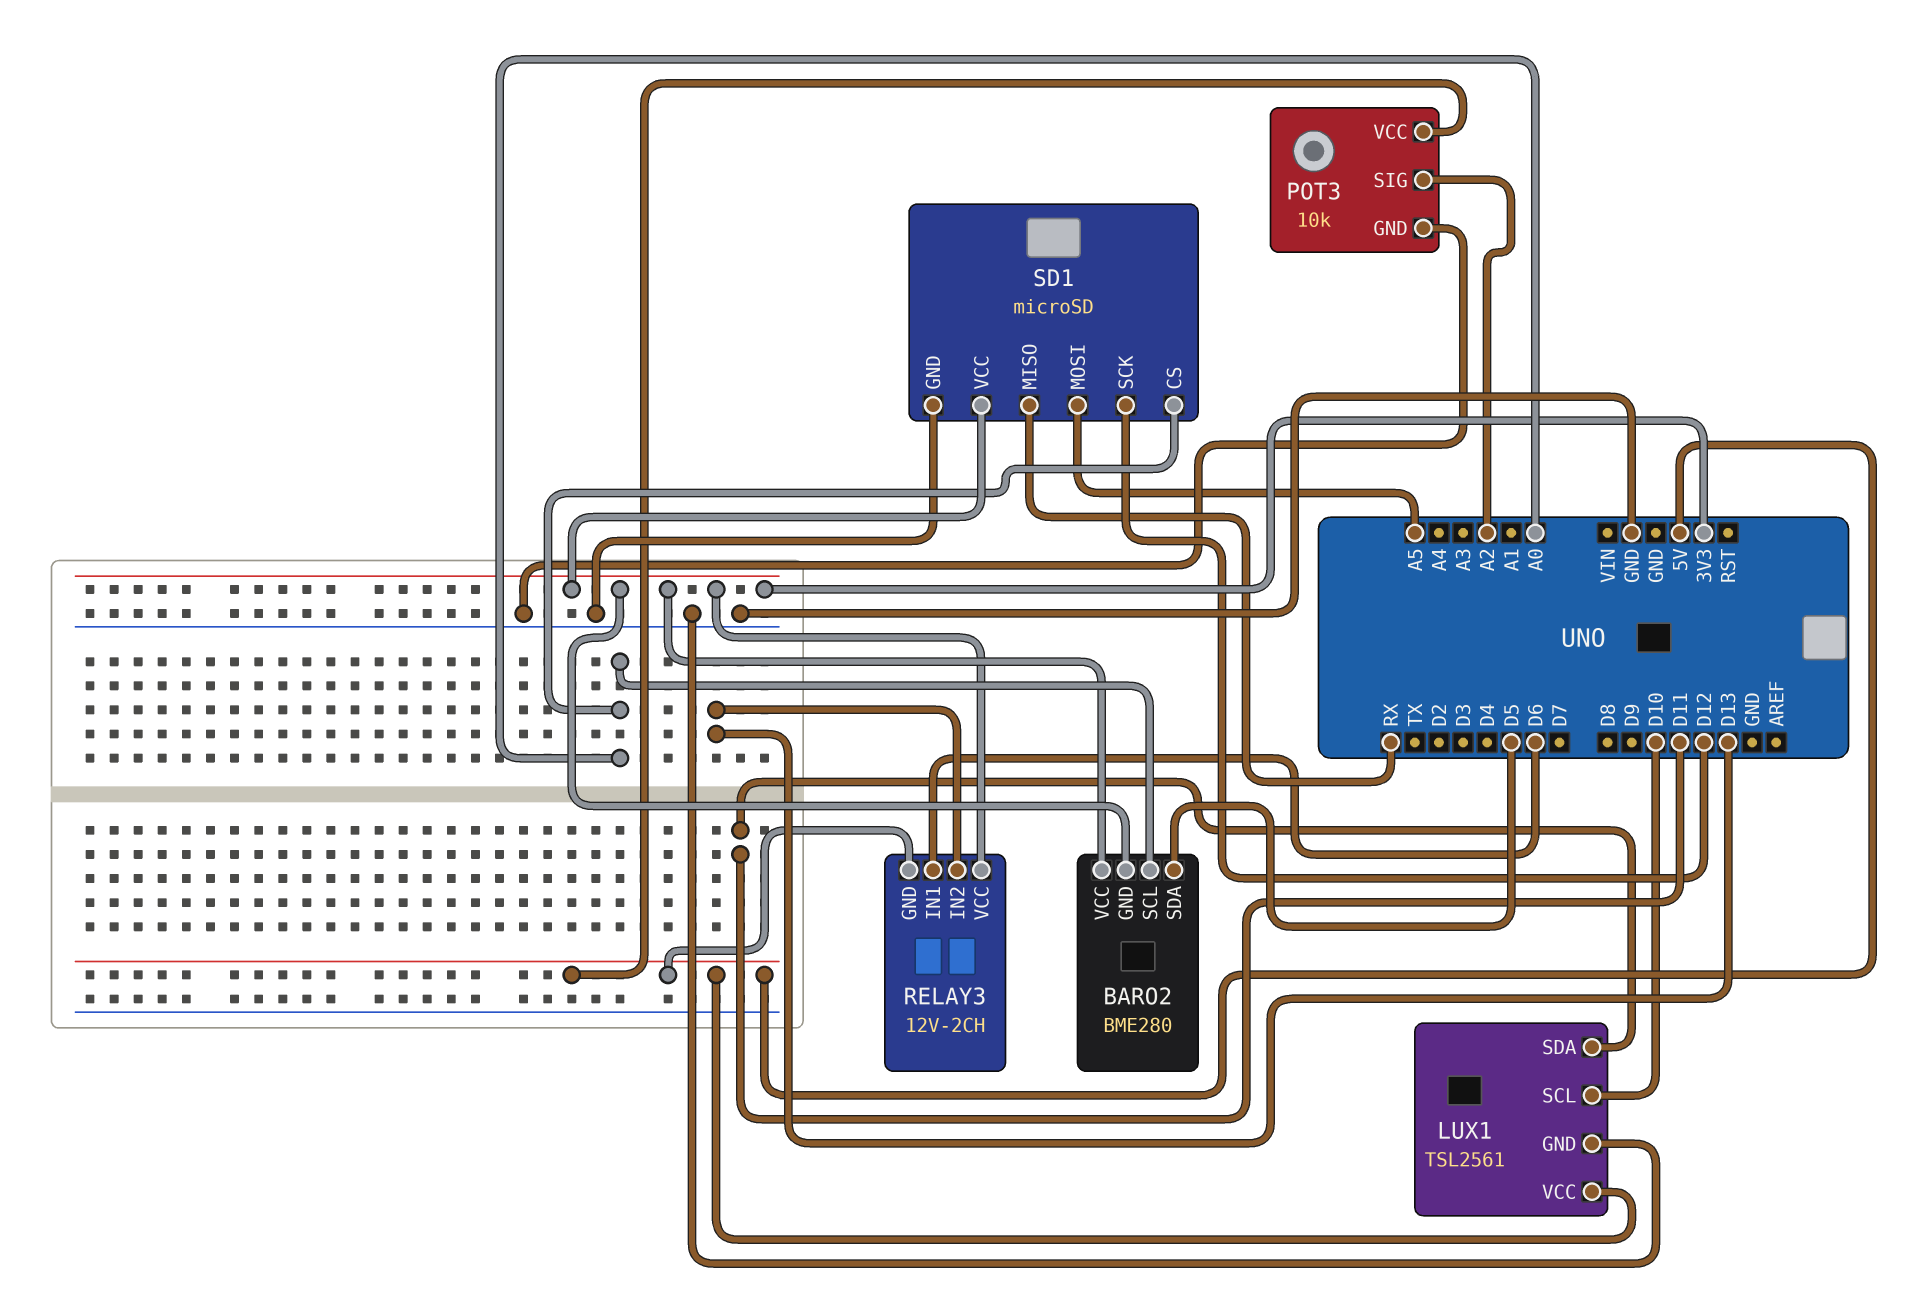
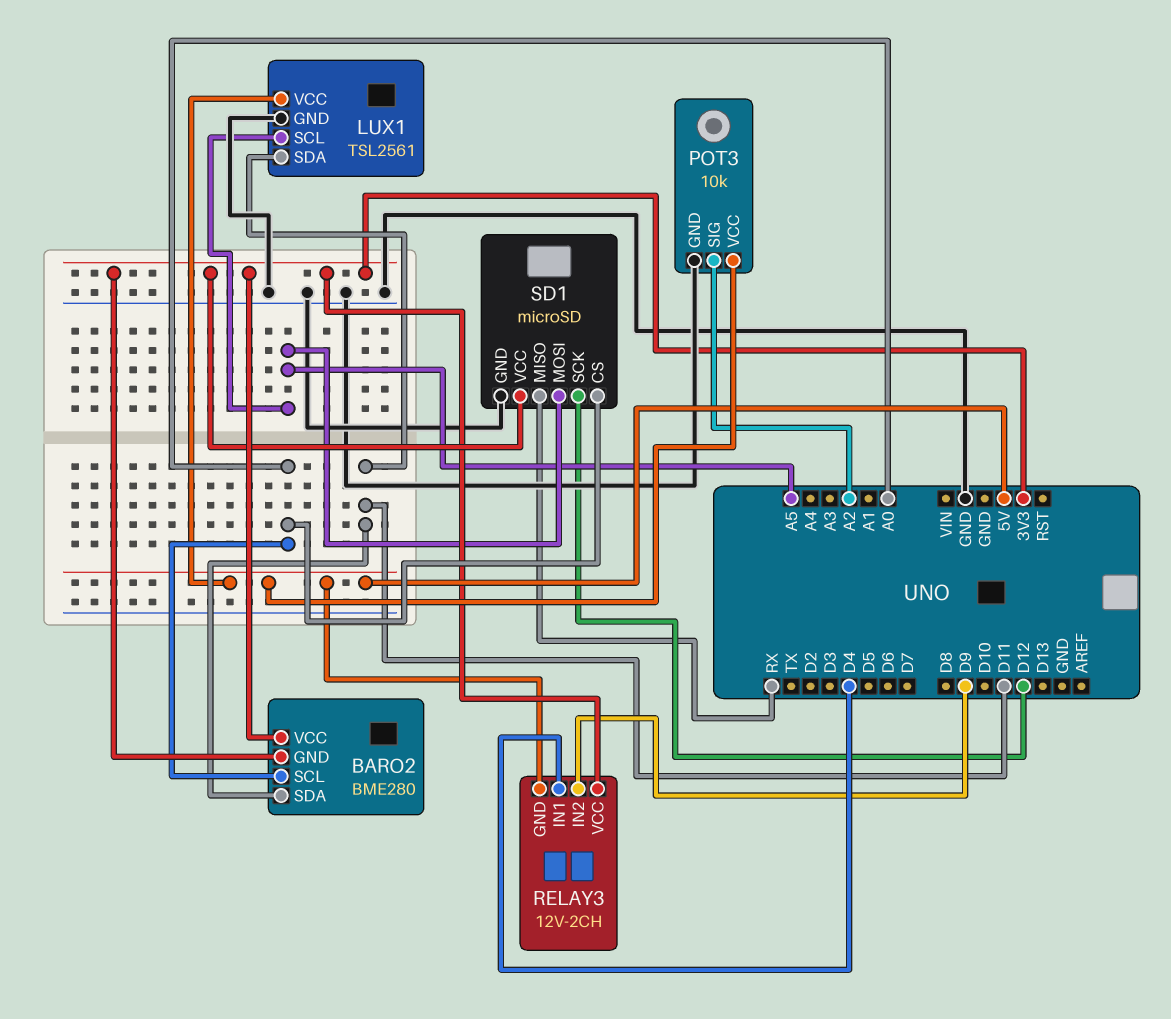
BARO2 pin SDA: D5 -> D11
LUX1 pin SCL: D10 -> A5
RELAY3 pin IN1: D6 -> D4
RELAY3 pin IN2: D13 -> D9

